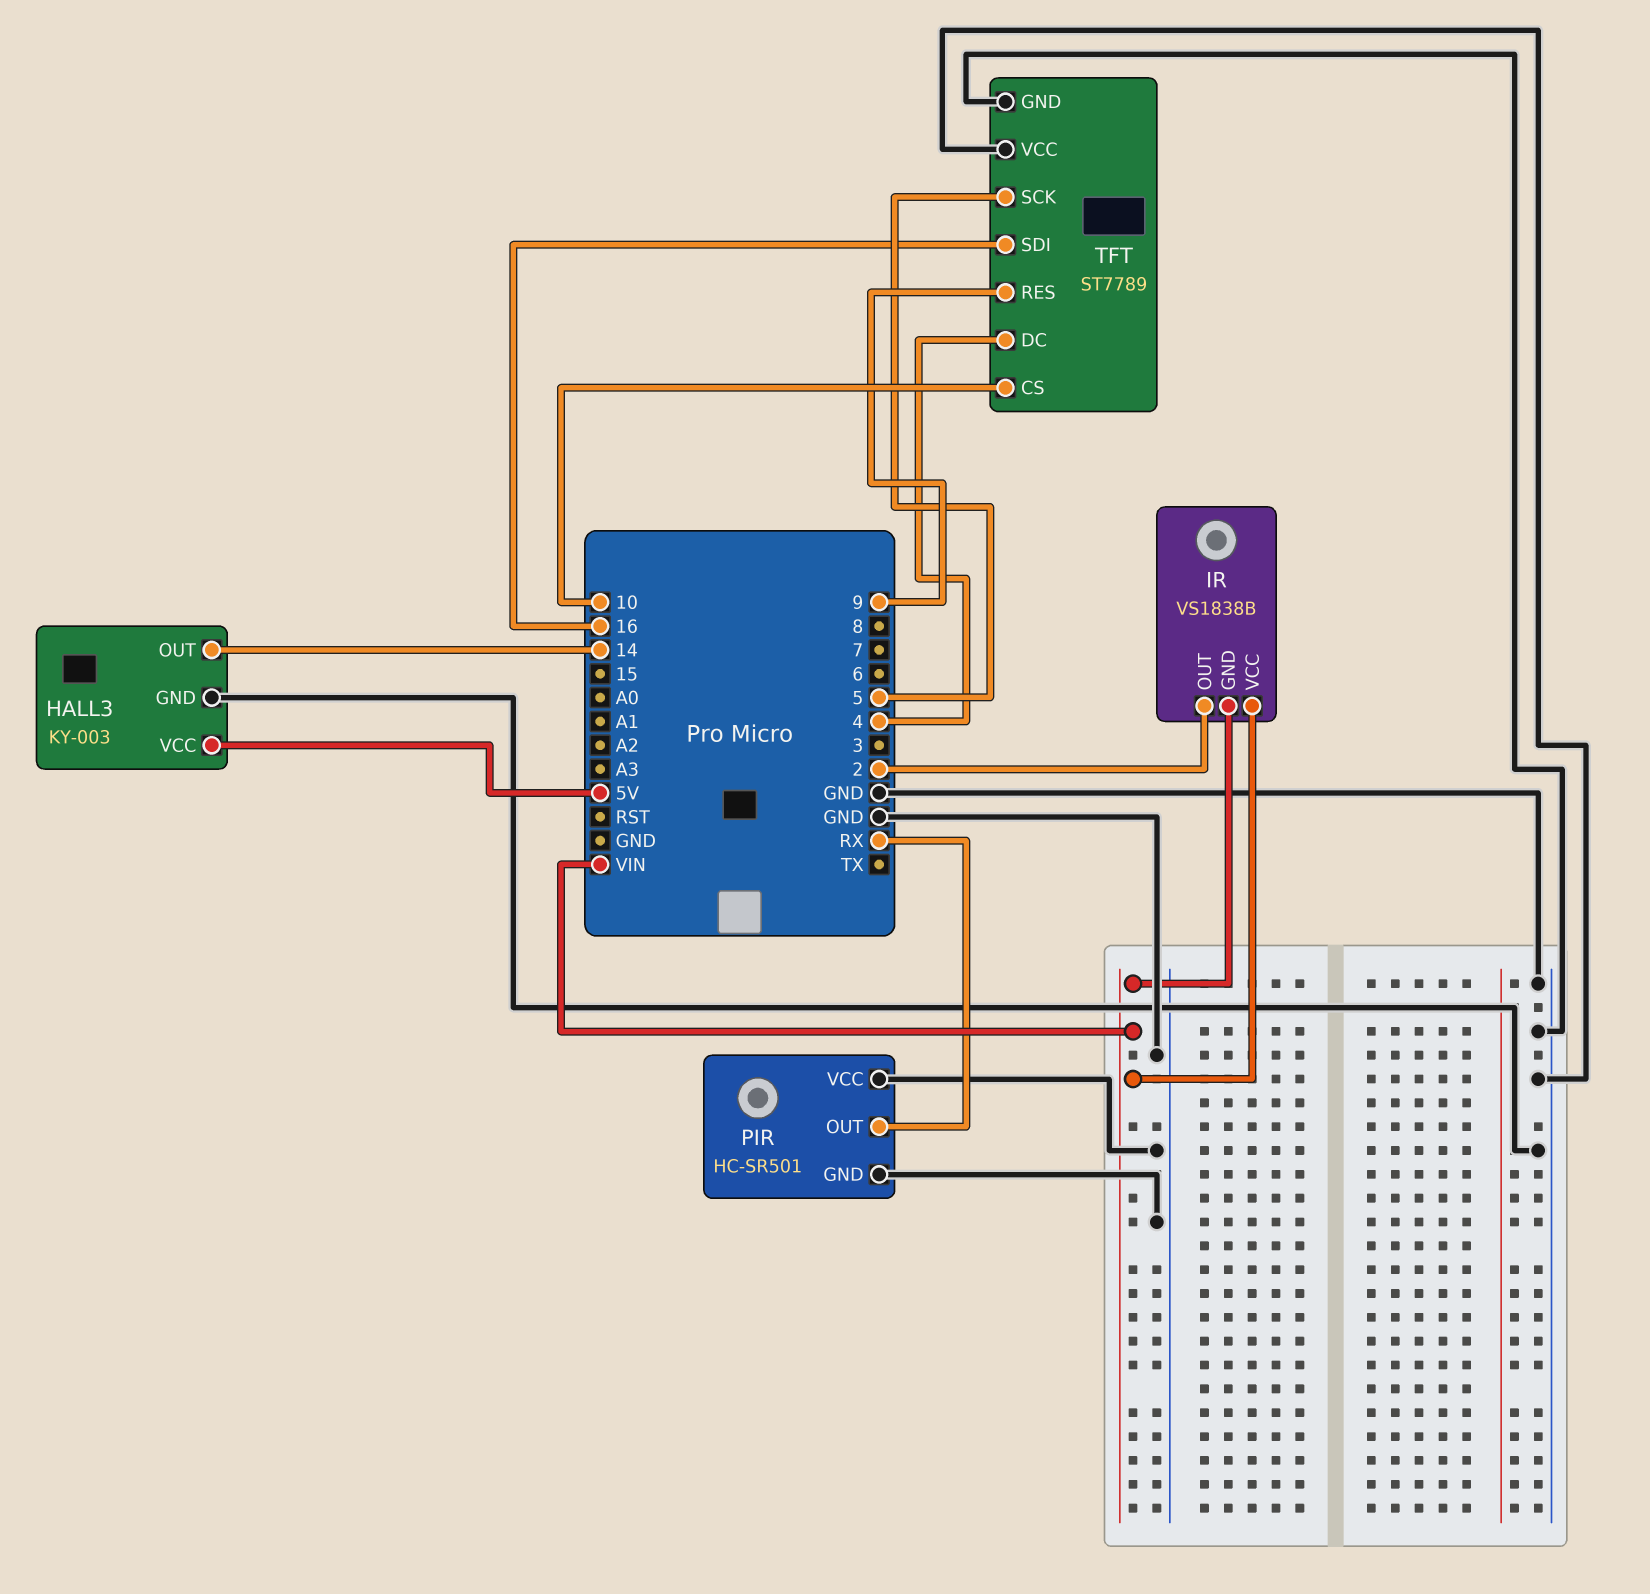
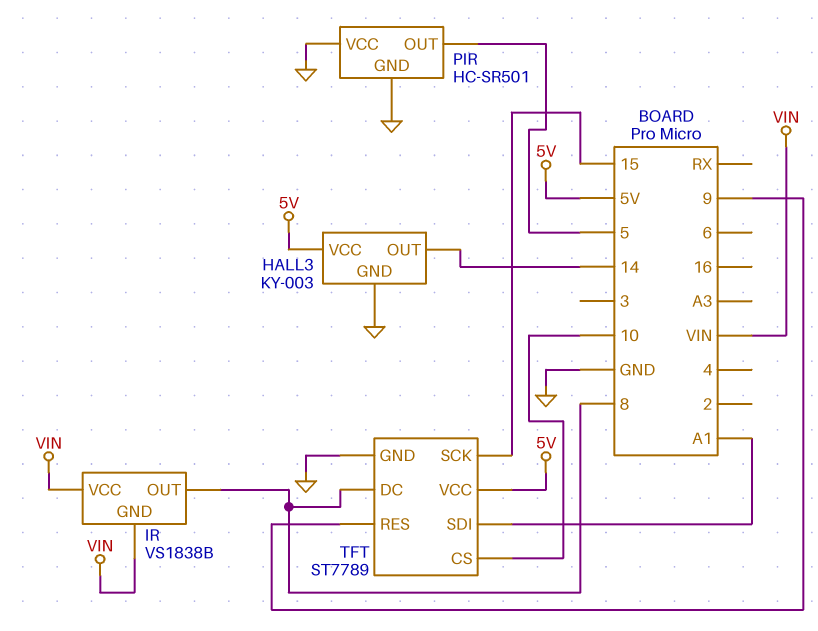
IR pin OUT: 2 -> 8
PIR pin OUT: RX -> 5
TFT pin DC: 4 -> 8
TFT pin SCK: 5 -> 15
TFT pin SDI: 16 -> A1
TFT pin VCC: GND -> 5V

